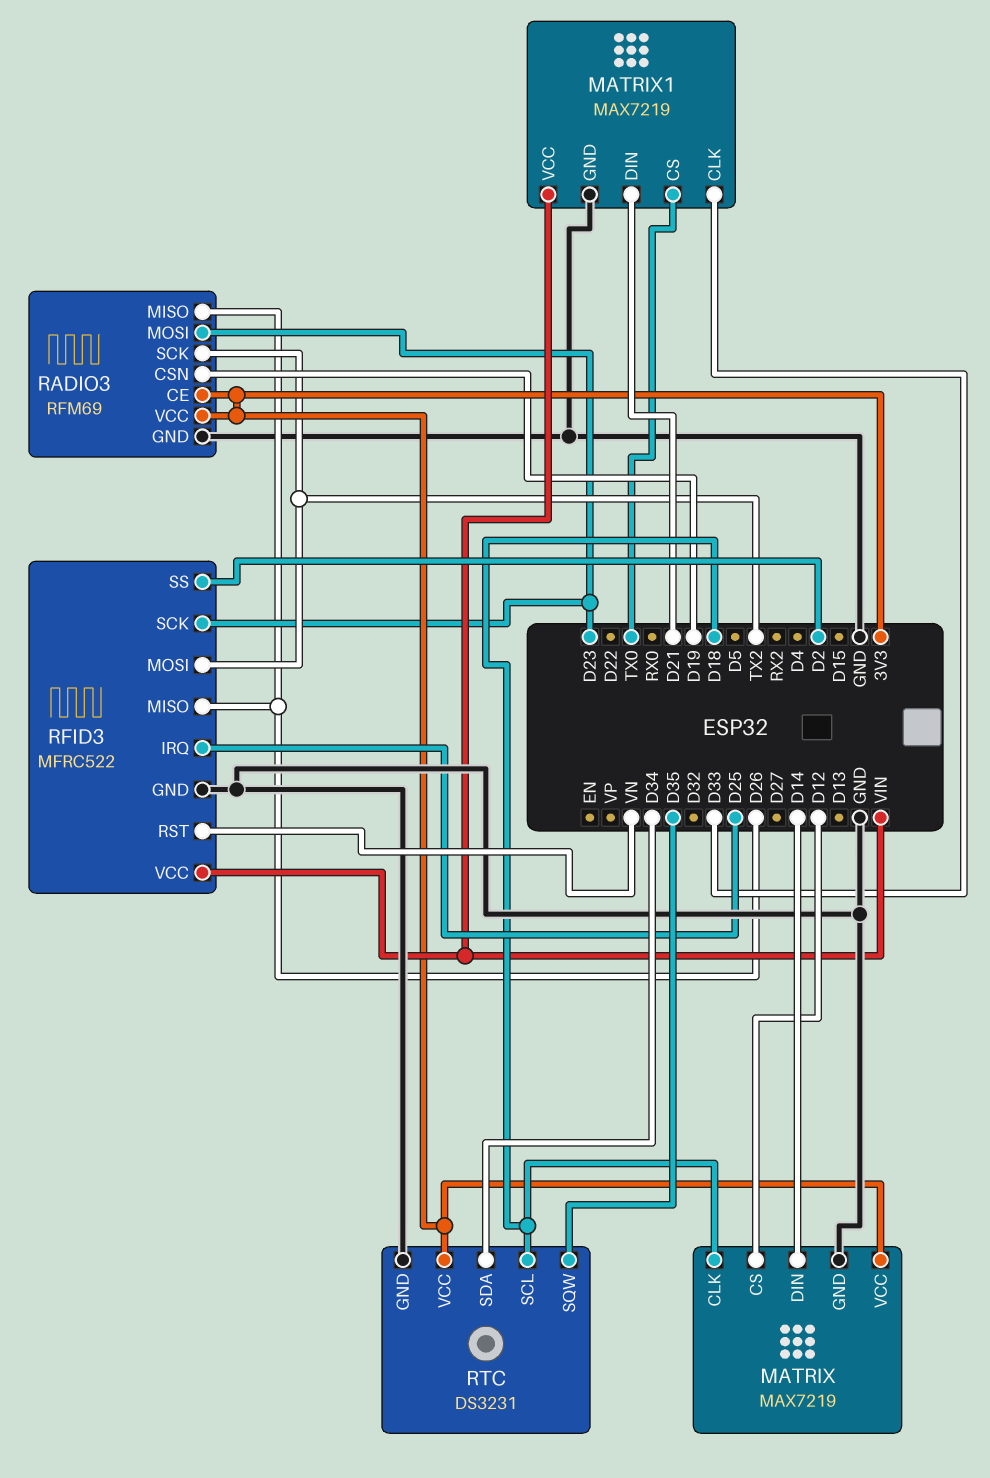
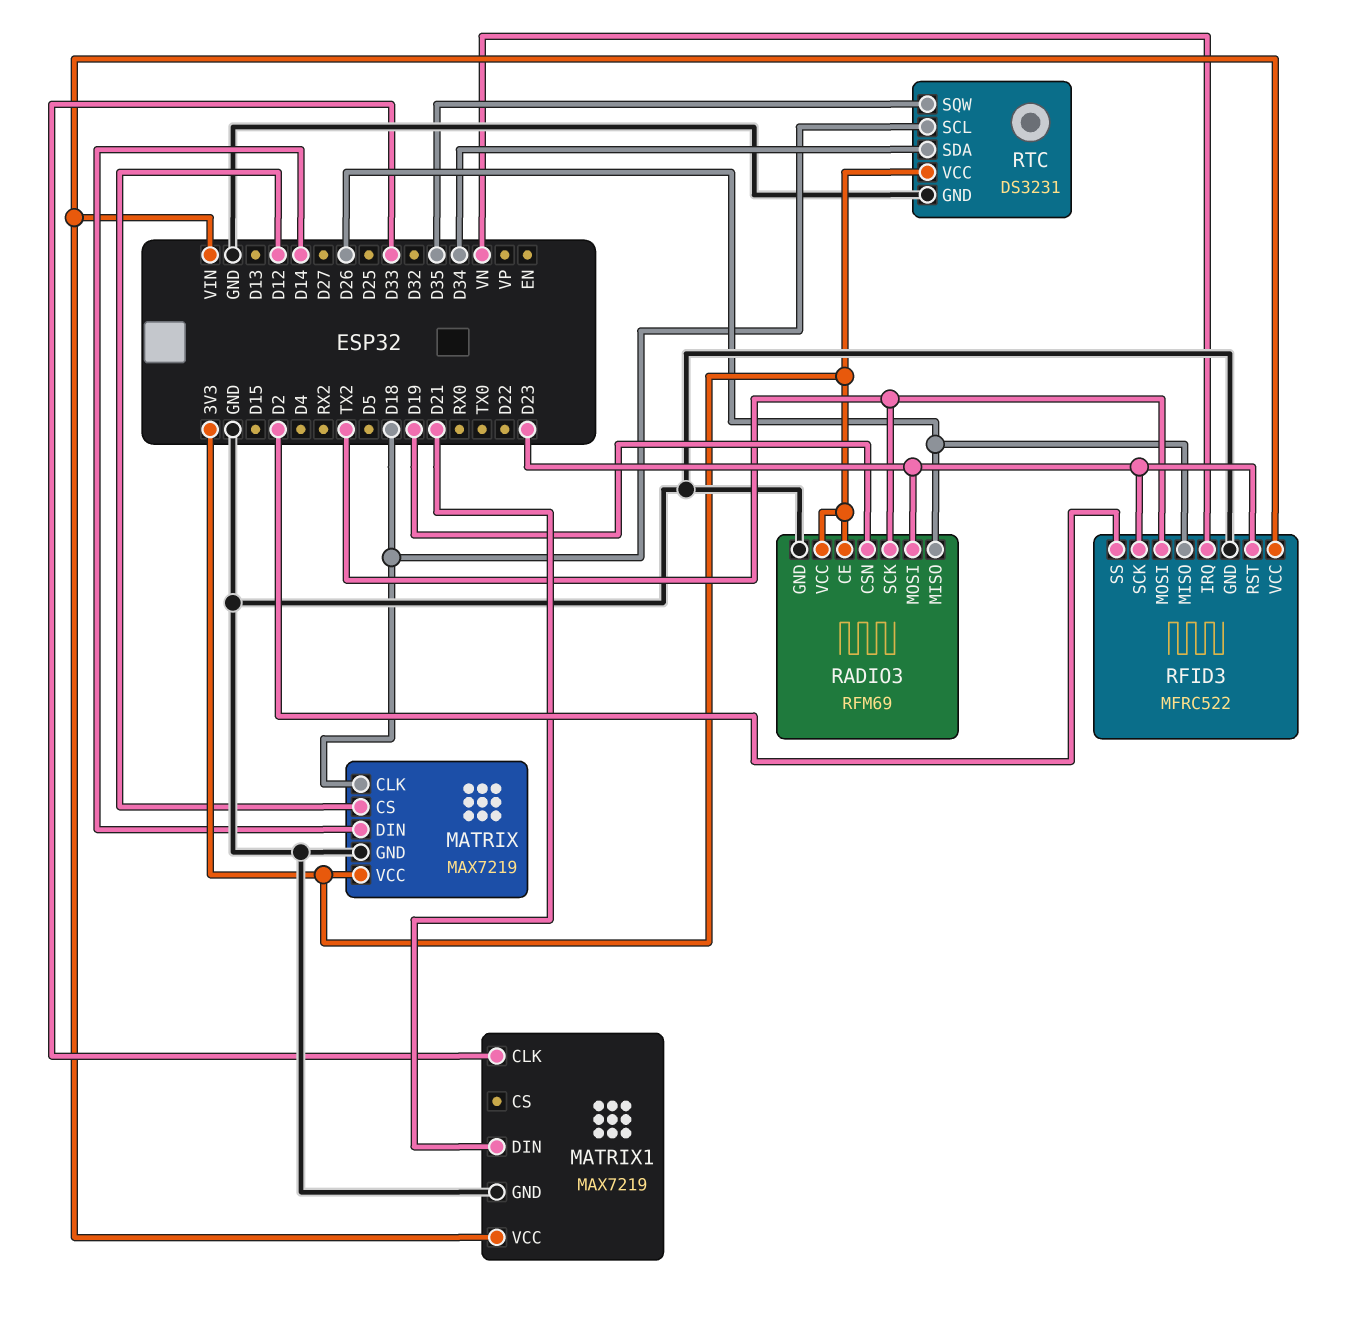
MATRIX1 pin CS: TX0 -> none
RFID3 pin IRQ: D25 -> VN
RFID3 pin RST: VN -> D23

